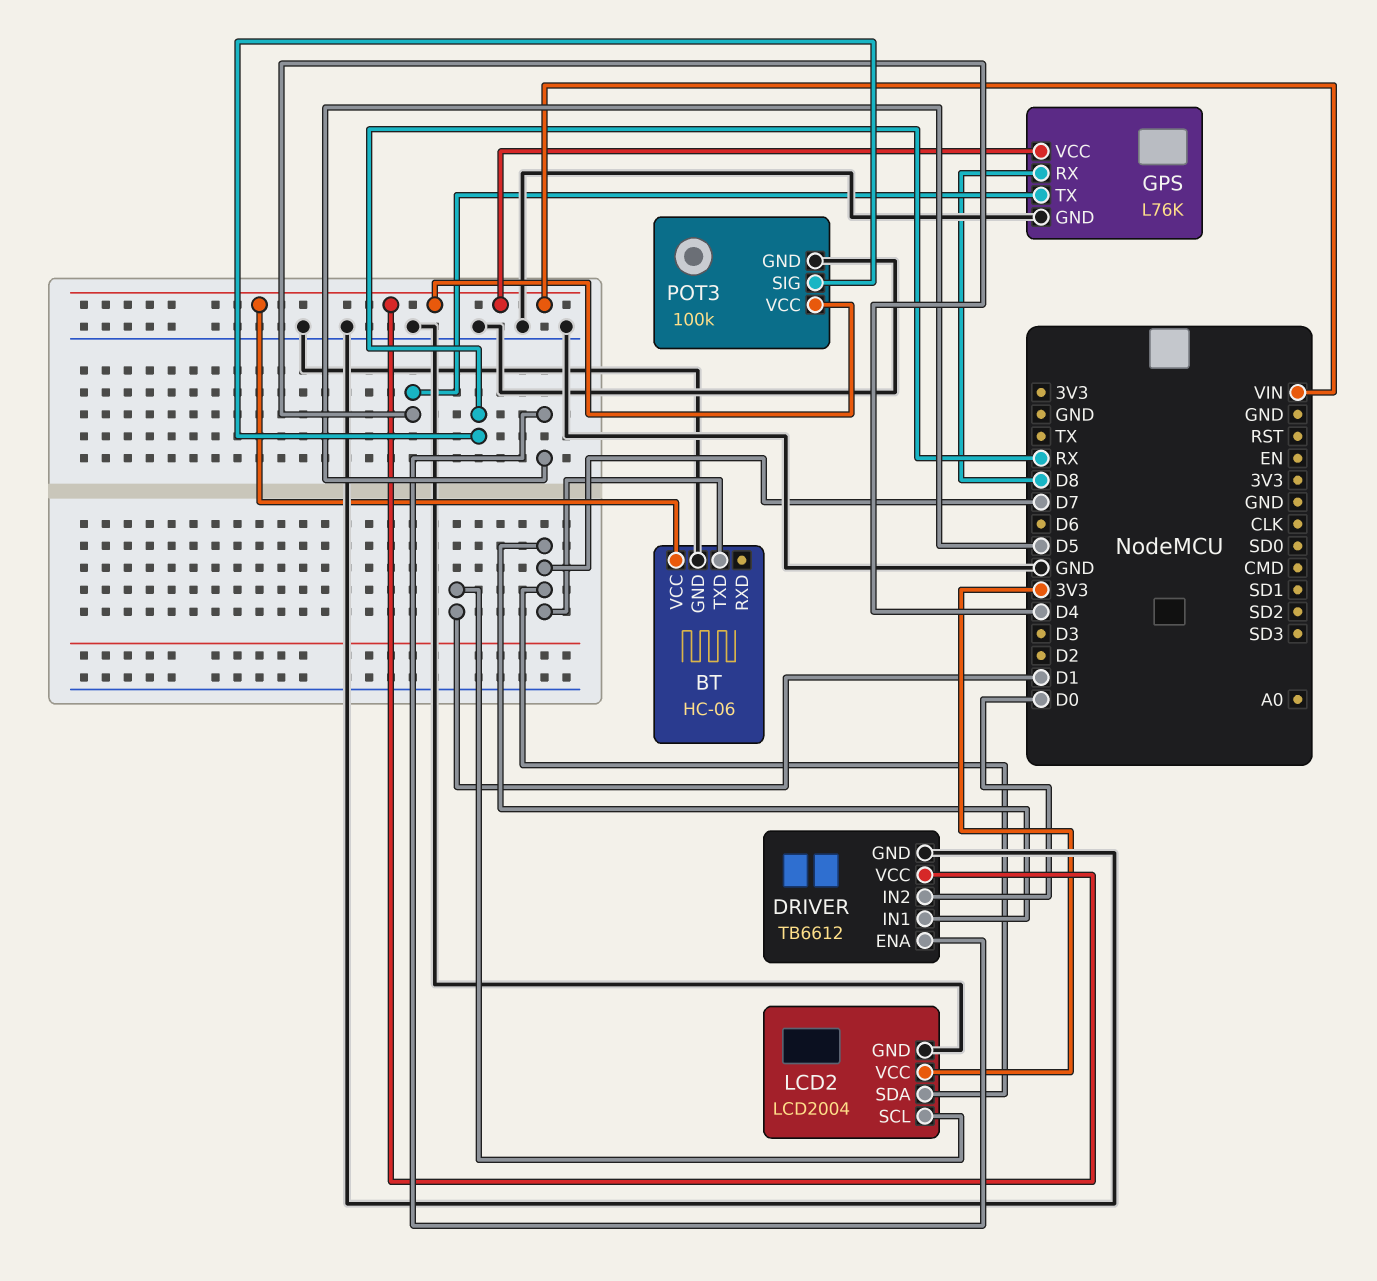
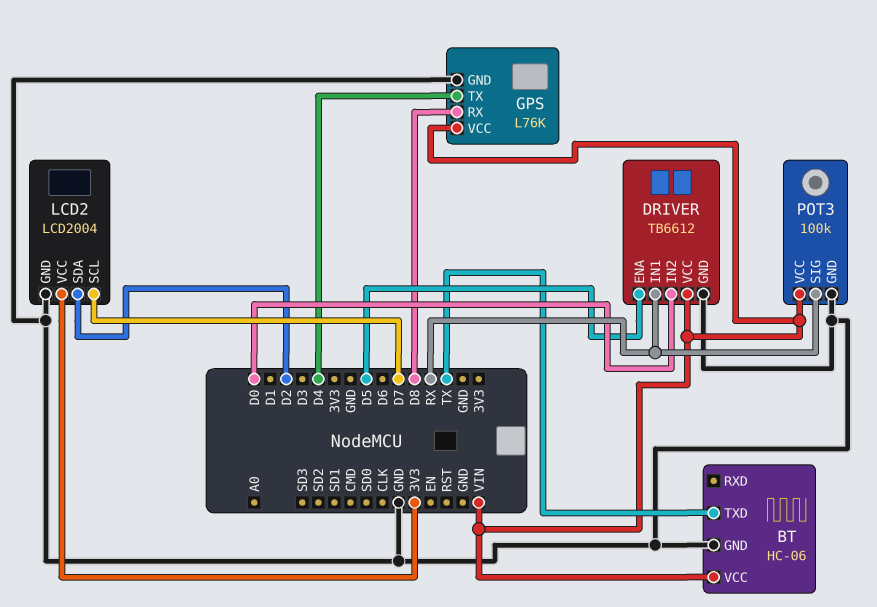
BT pin TXD: D7 -> TX
DRIVER pin IN1: D7 -> RX
LCD2 pin SCL: D1 -> D7
LCD2 pin SDA: D7 -> D2

